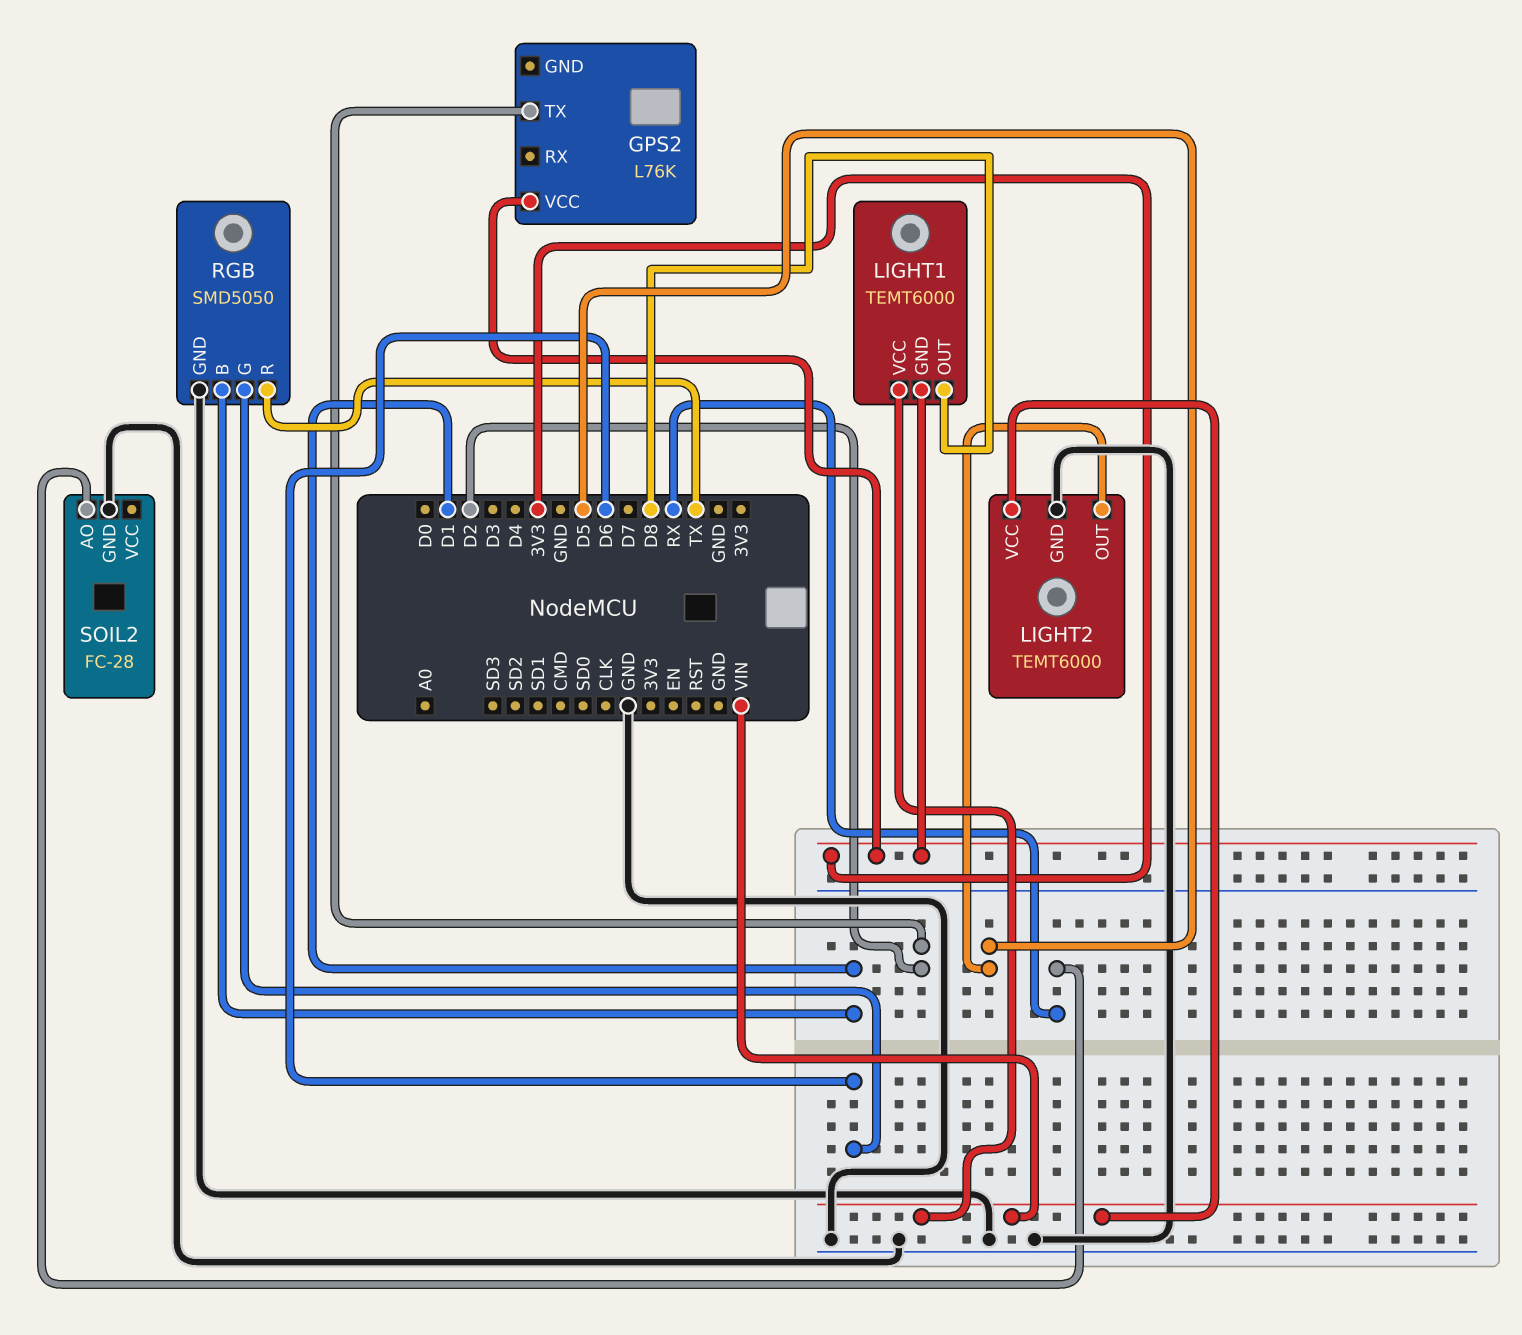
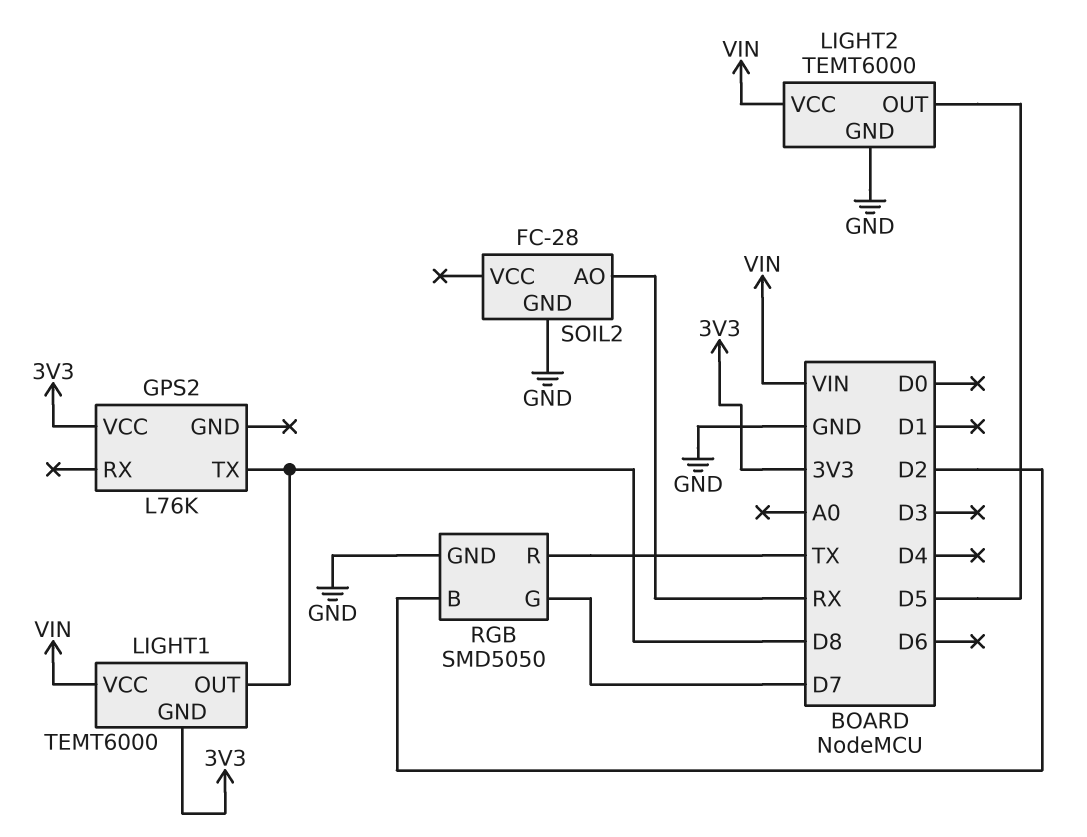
GPS2 pin TX: D2 -> D8
RGB pin B: D1 -> D2
RGB pin G: D6 -> D7

